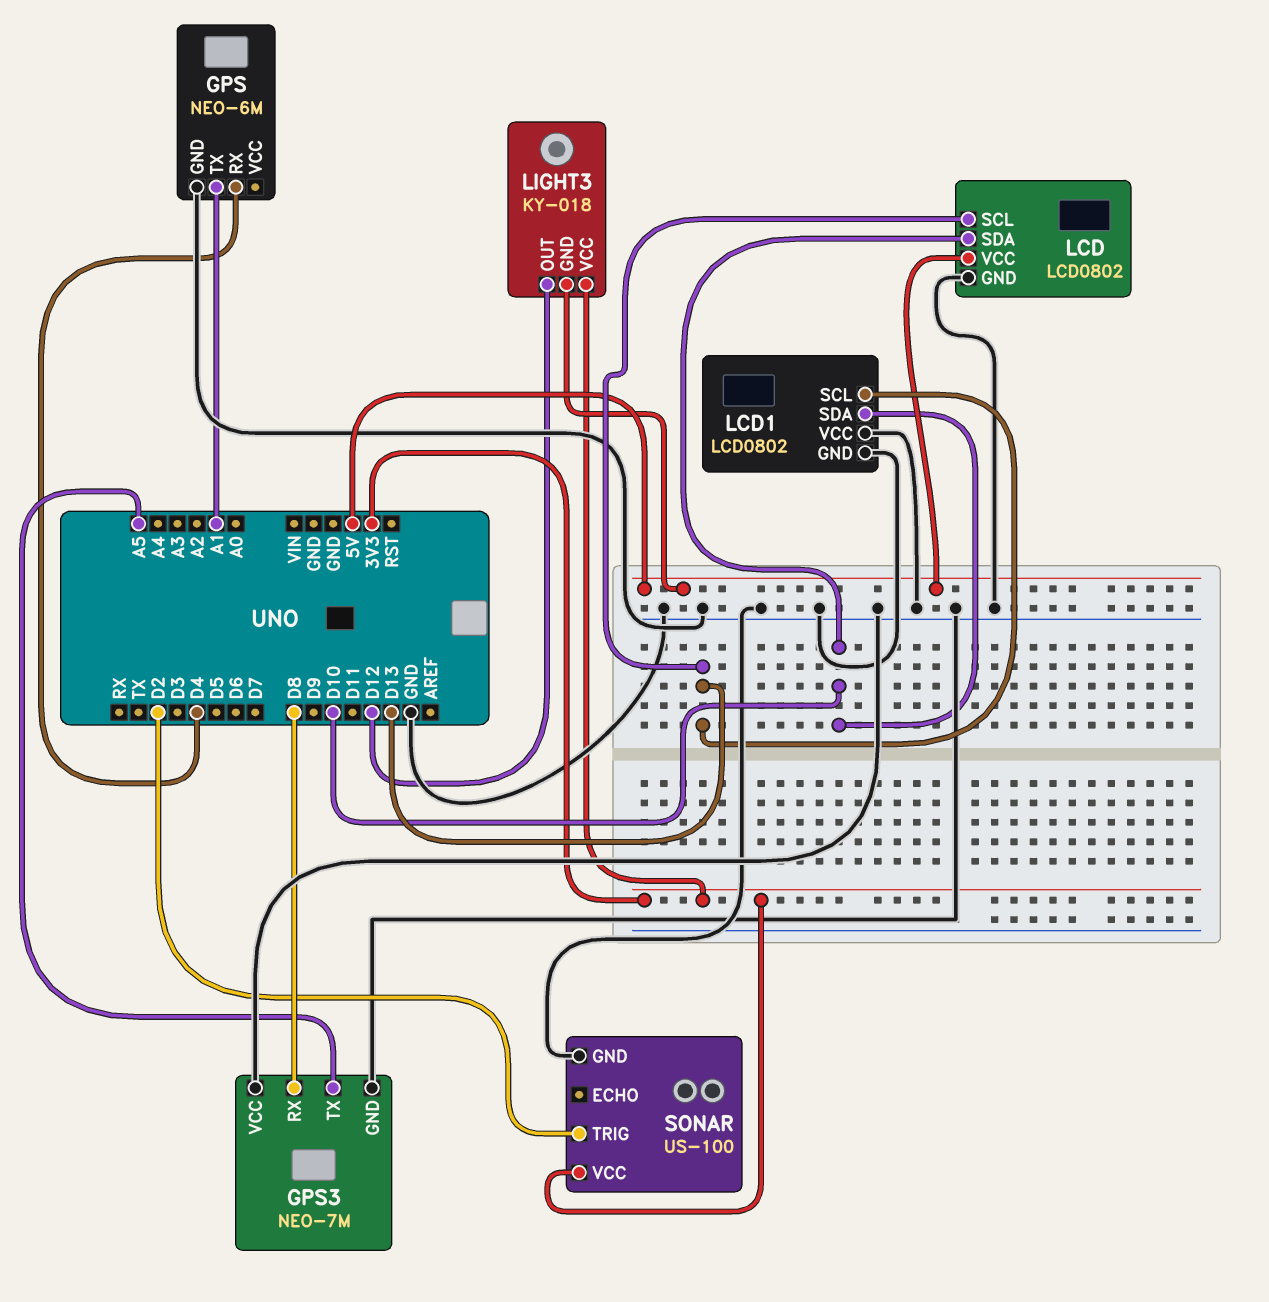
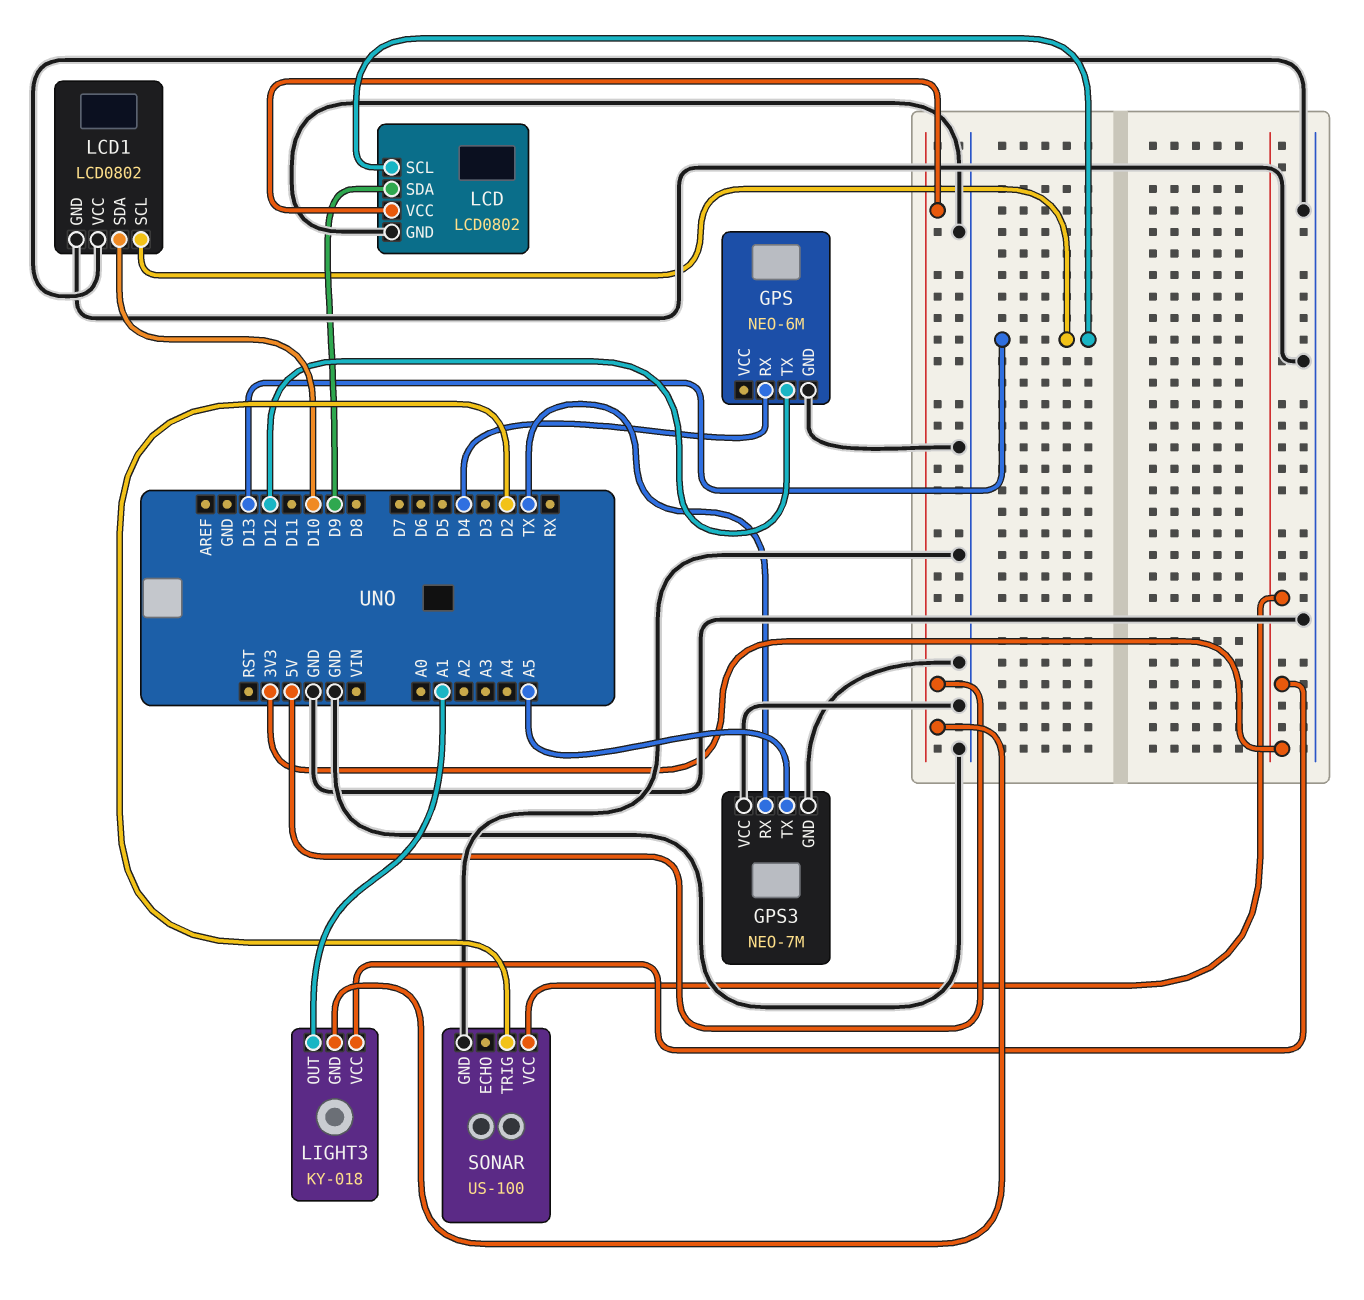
GPS pin TX: A1 -> D12
GPS3 pin RX: D8 -> TX
LCD pin SDA: D10 -> D9
LIGHT3 pin OUT: D12 -> A1

